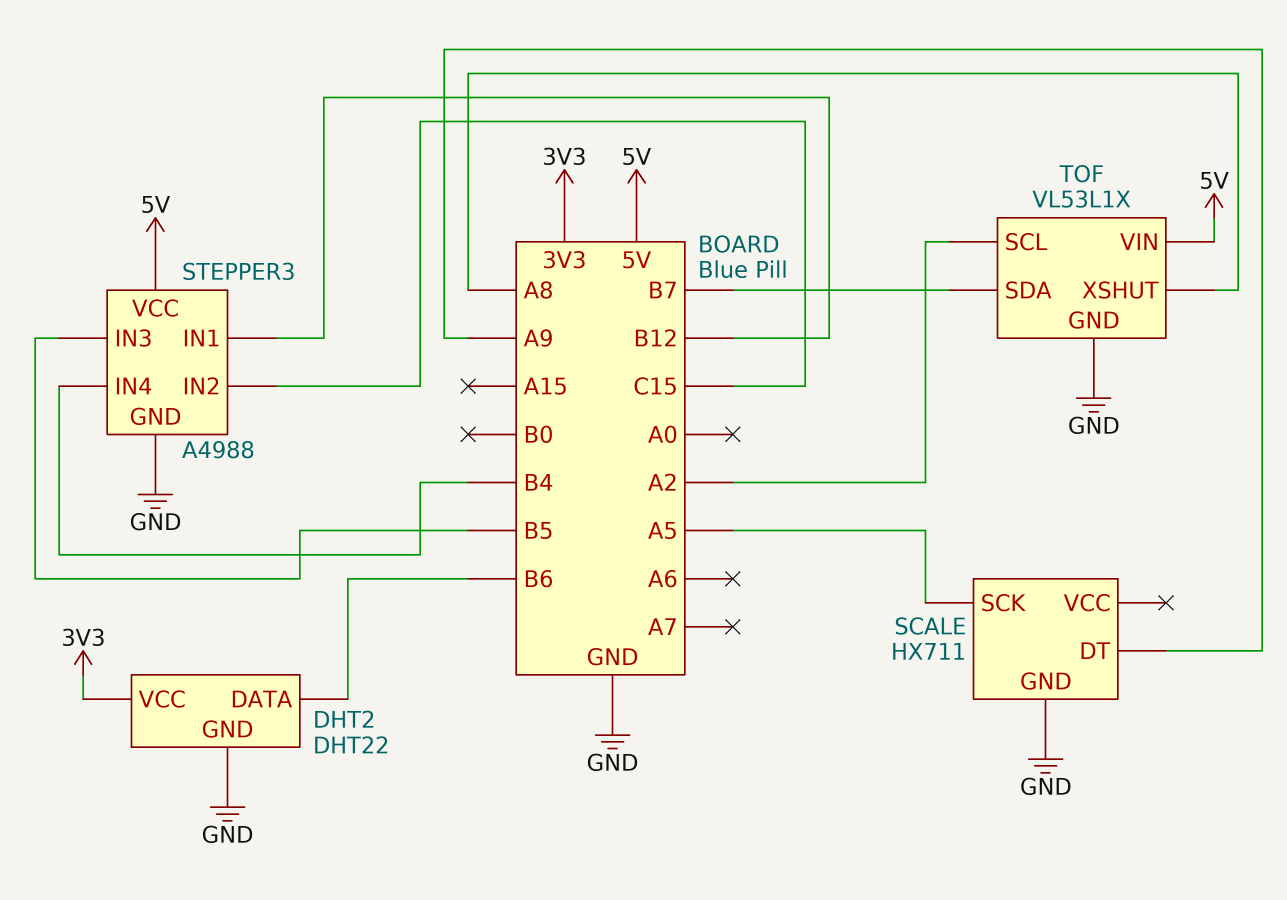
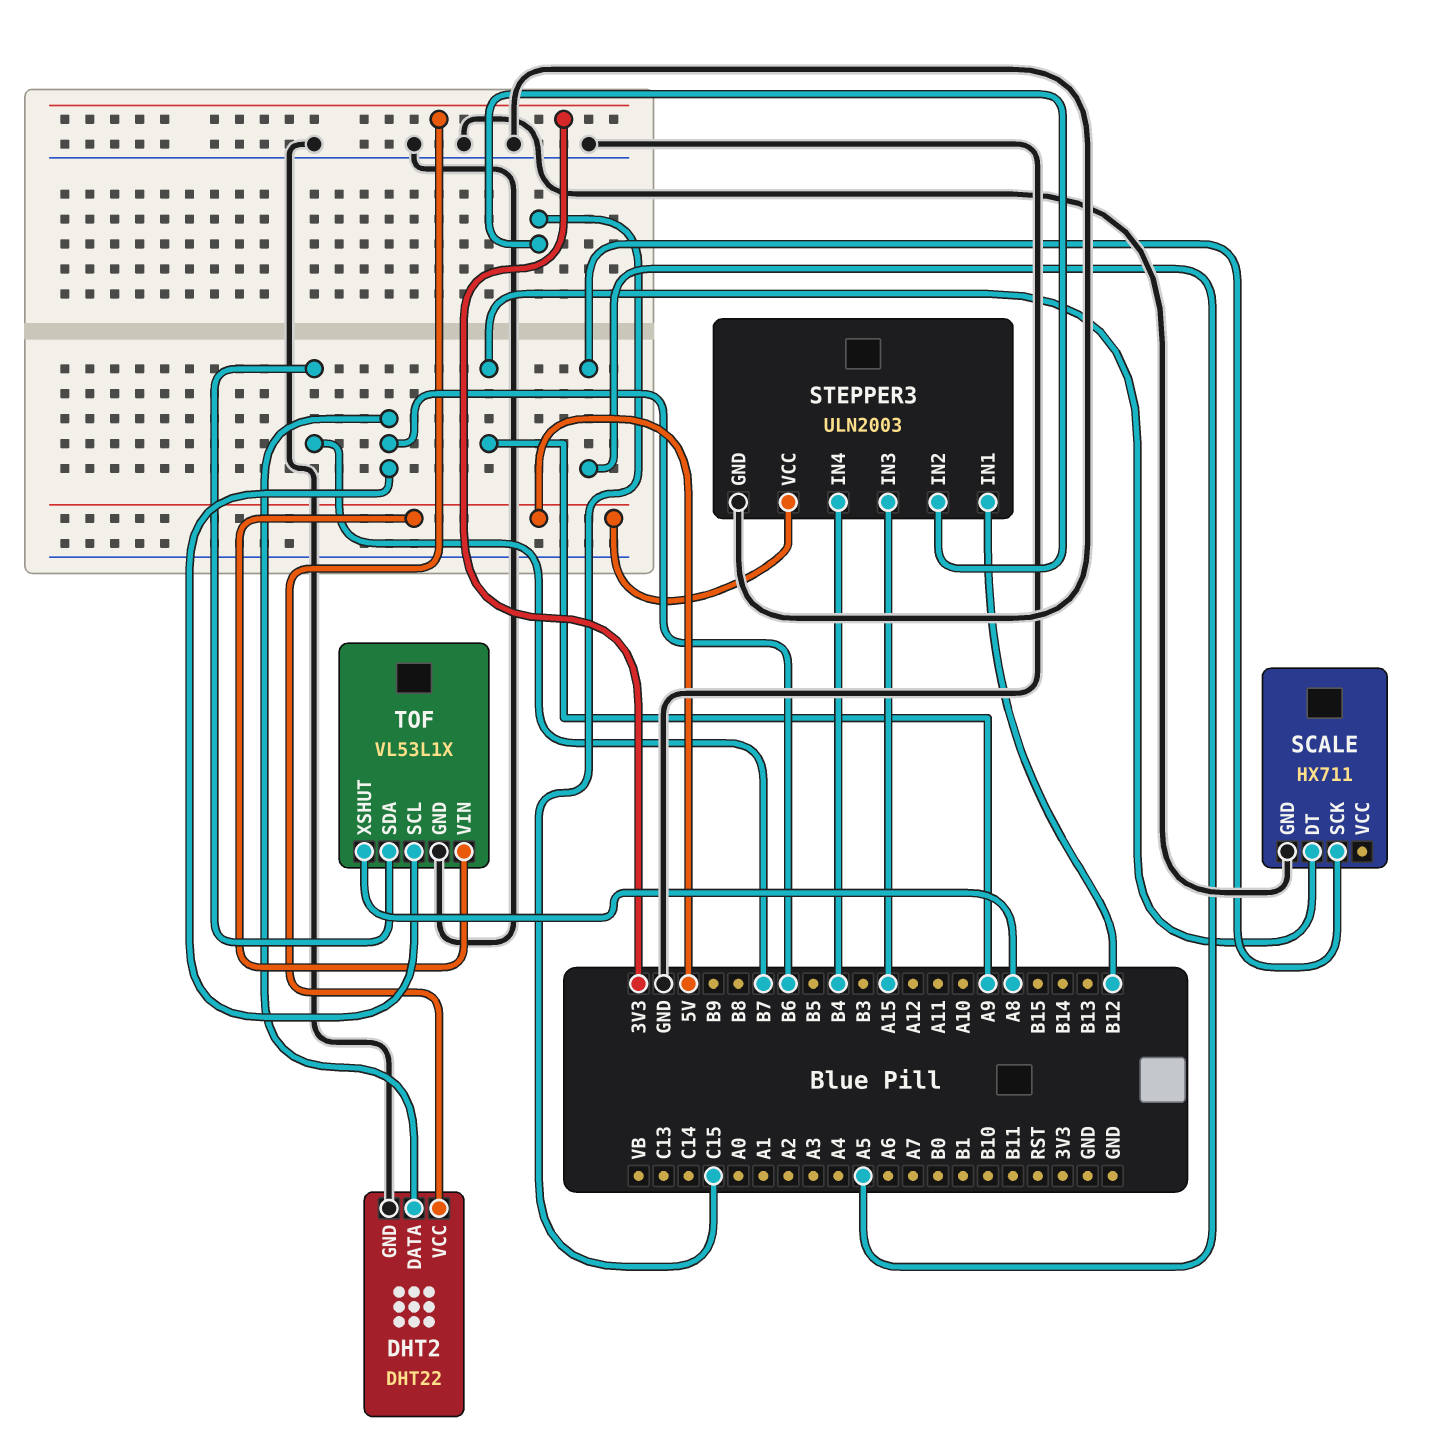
STEPPER3: A4988 -> ULN2003
STEPPER3 pin IN3: B5 -> A15
TOF pin SCL: A2 -> B6

